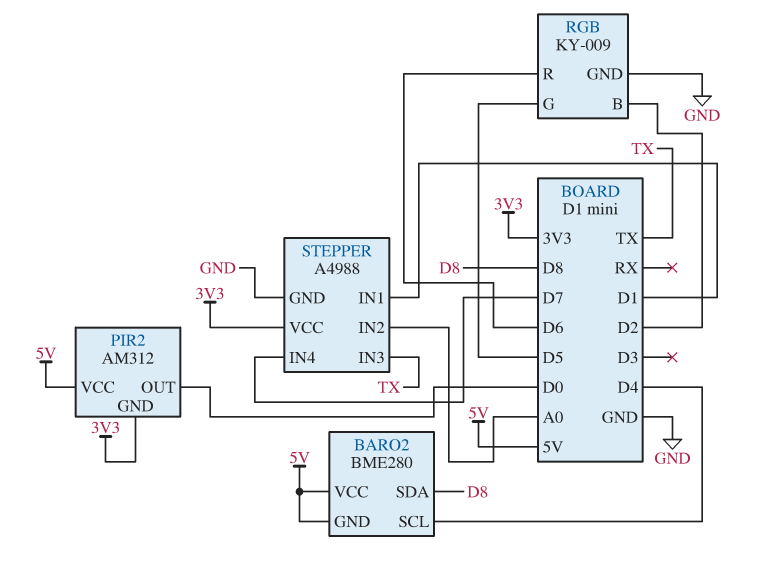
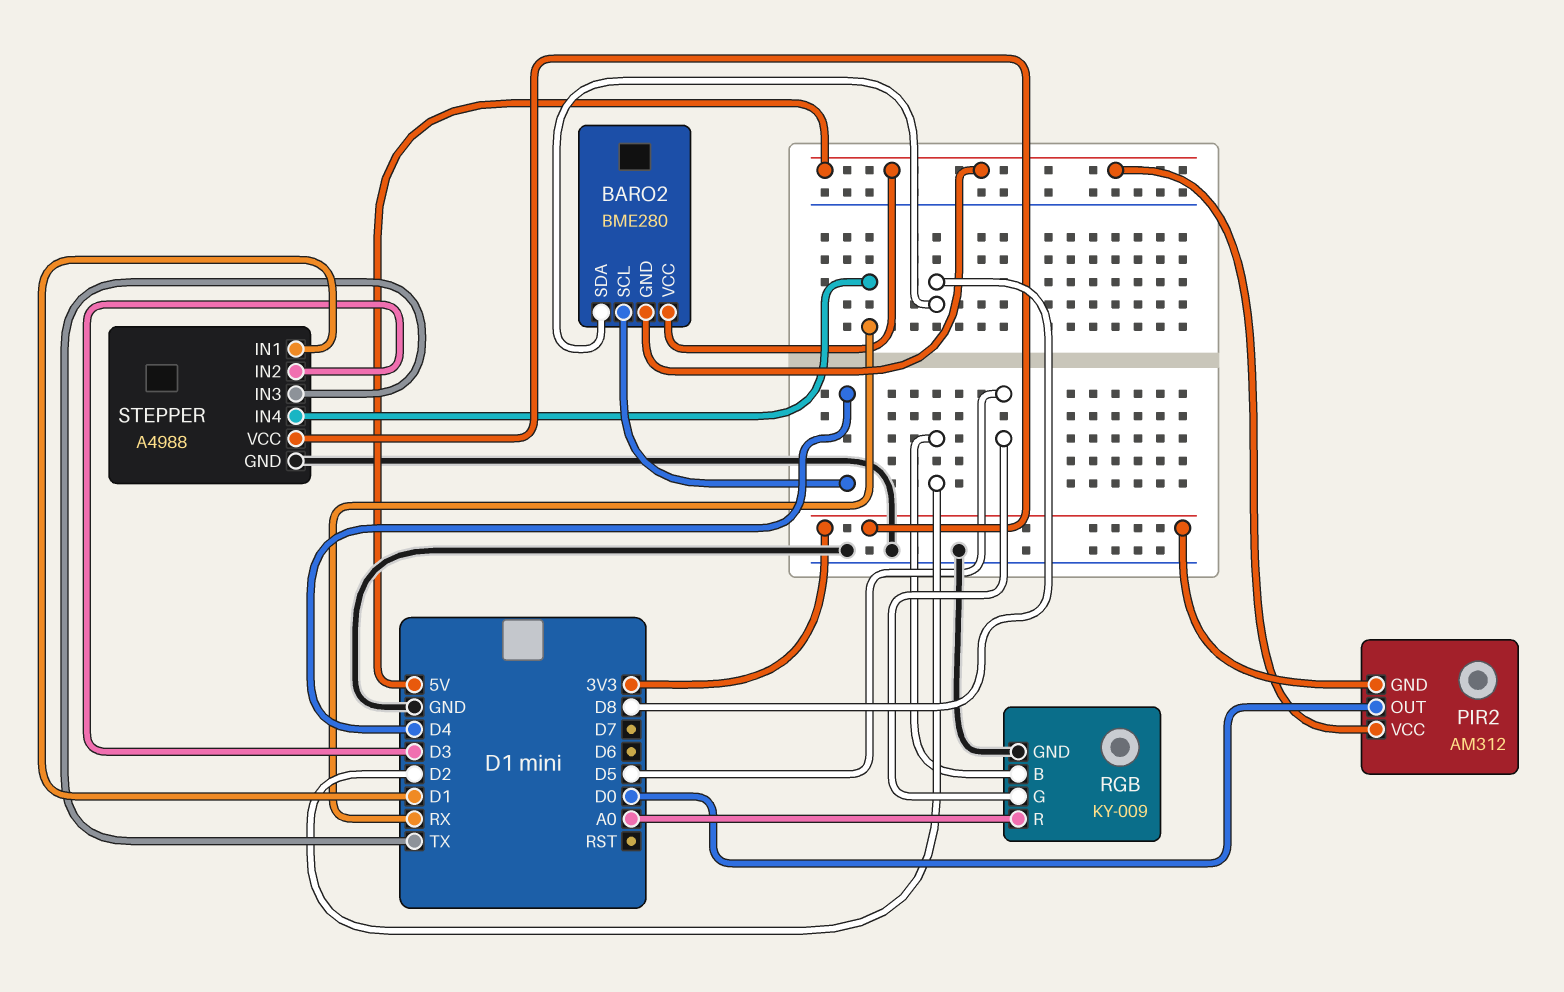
RGB pin R: D6 -> A0
STEPPER pin IN2: A0 -> D3
STEPPER pin IN4: D7 -> RX

